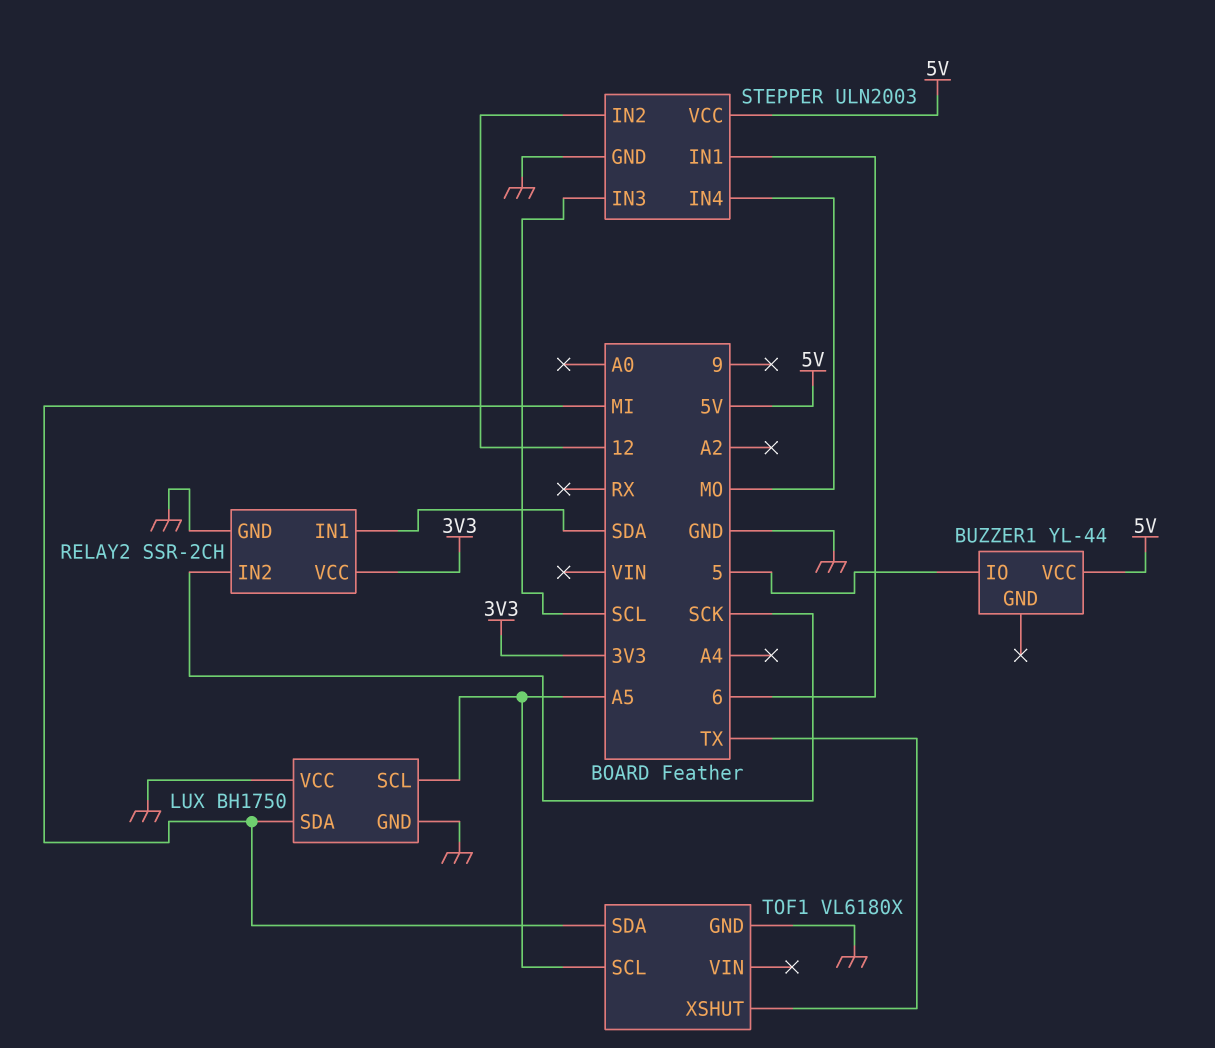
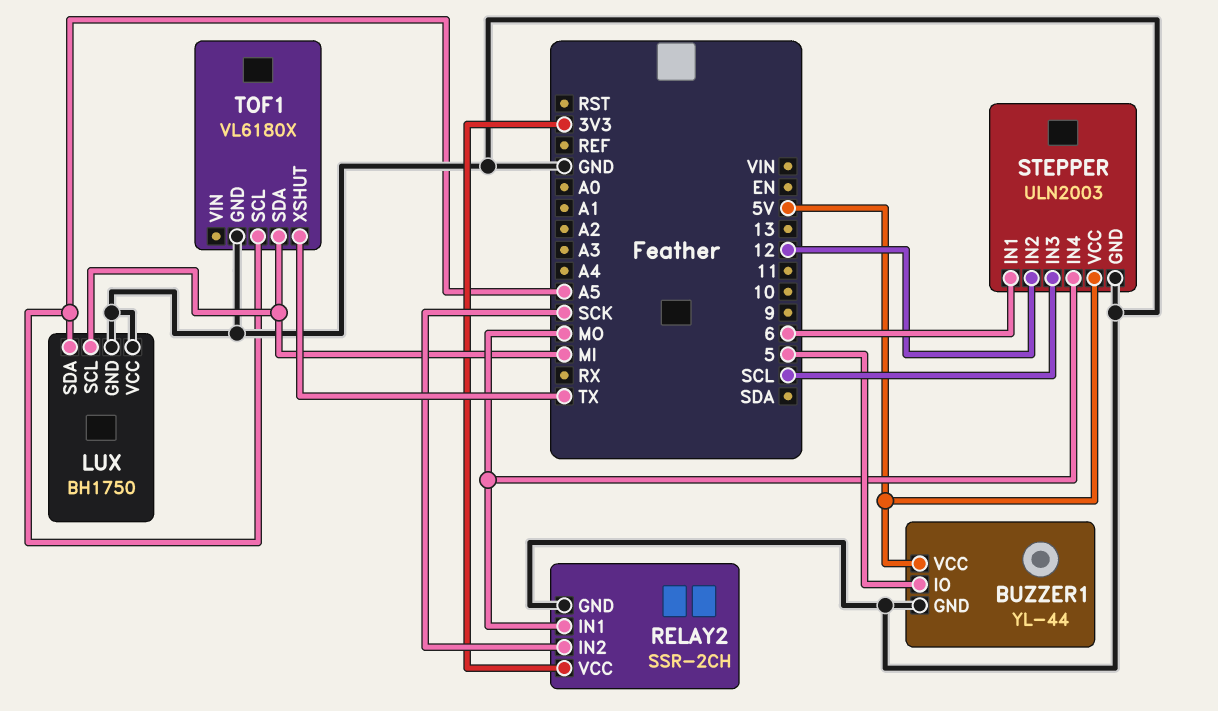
BUZZER1 pin GND: none -> GND
LUX pin SCL: A5 -> MI
LUX pin SDA: MI -> A5
RELAY2 pin IN1: SDA -> MO

